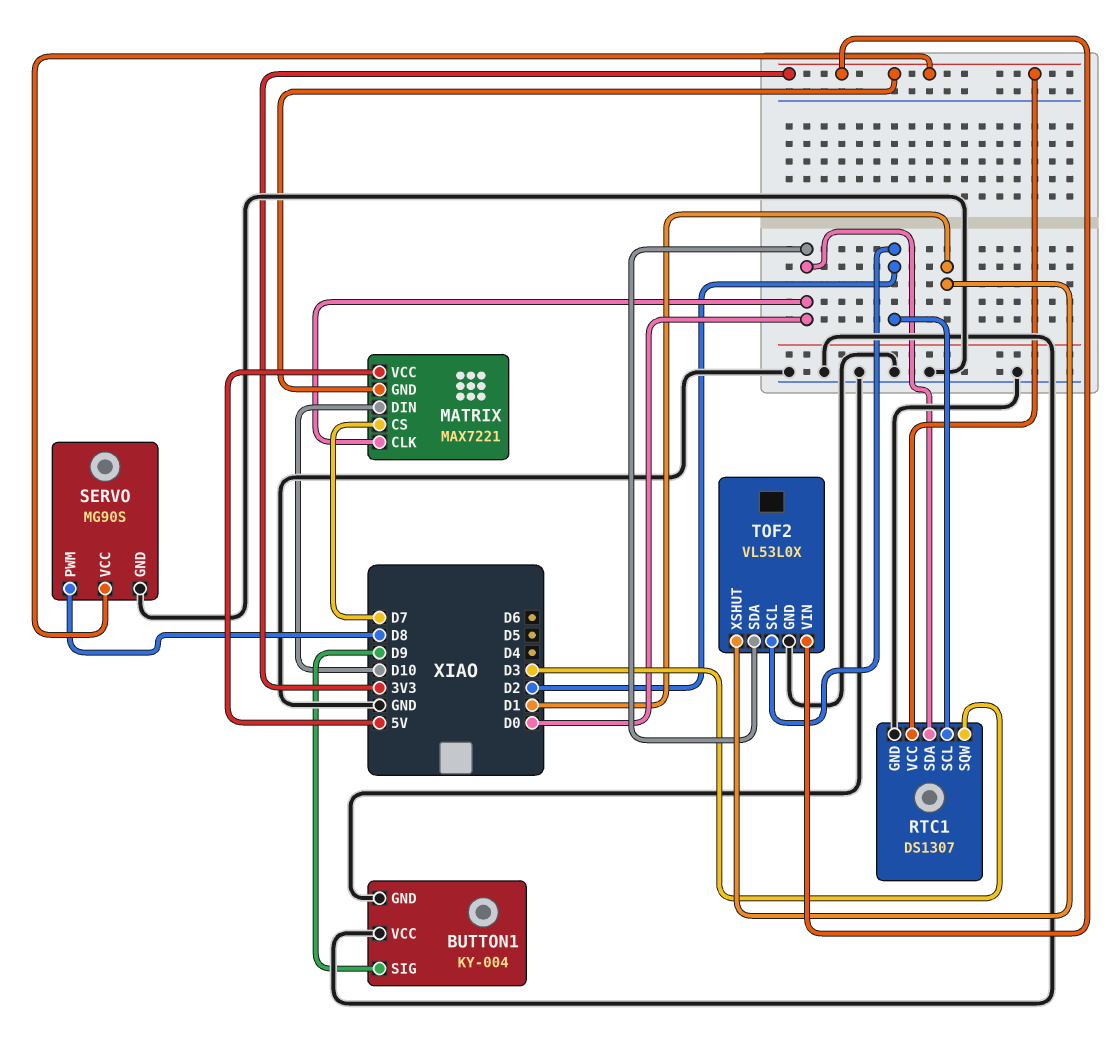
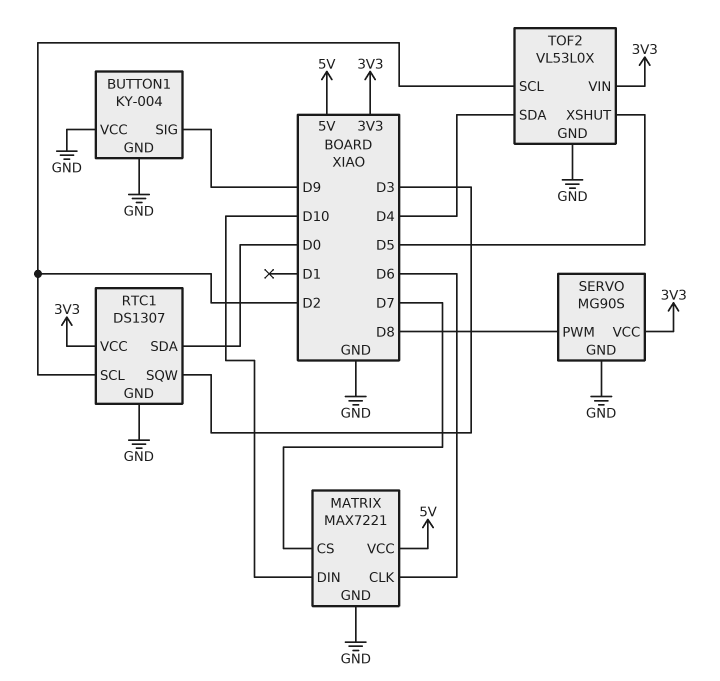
MATRIX pin CLK: D0 -> D6
MATRIX pin GND: 3V3 -> GND
TOF2 pin SDA: D0 -> D4
TOF2 pin XSHUT: D1 -> D5

